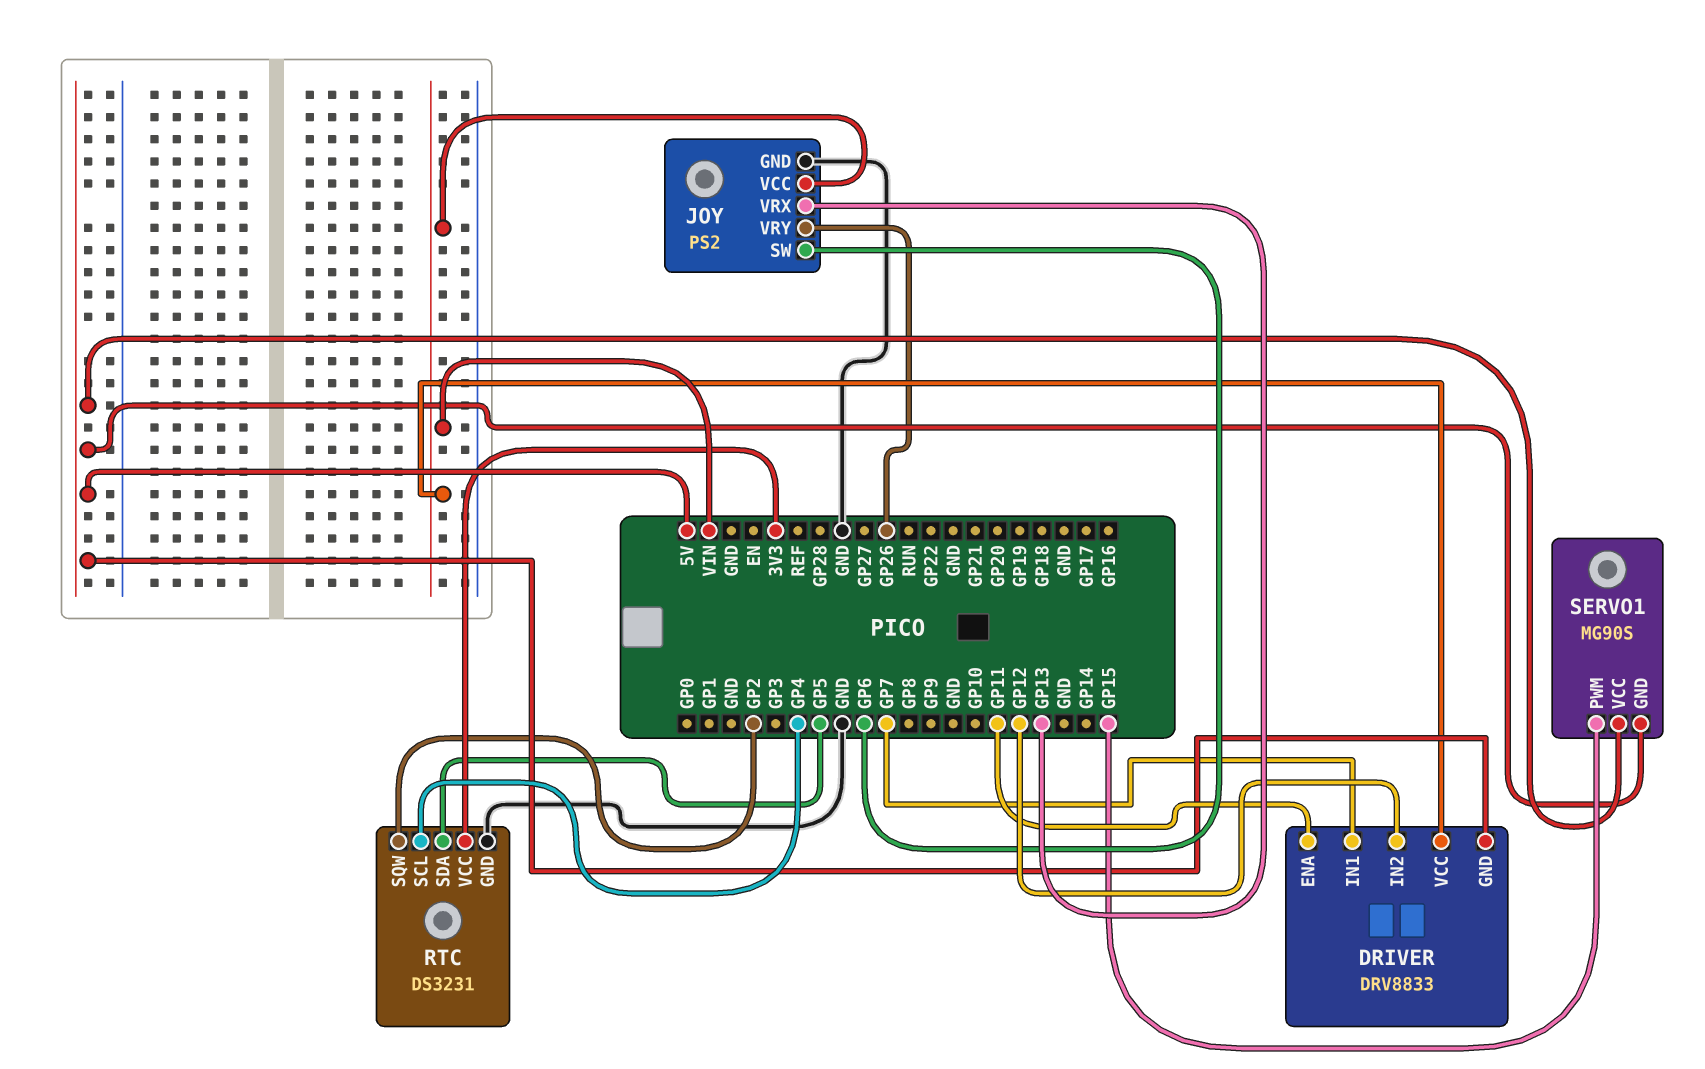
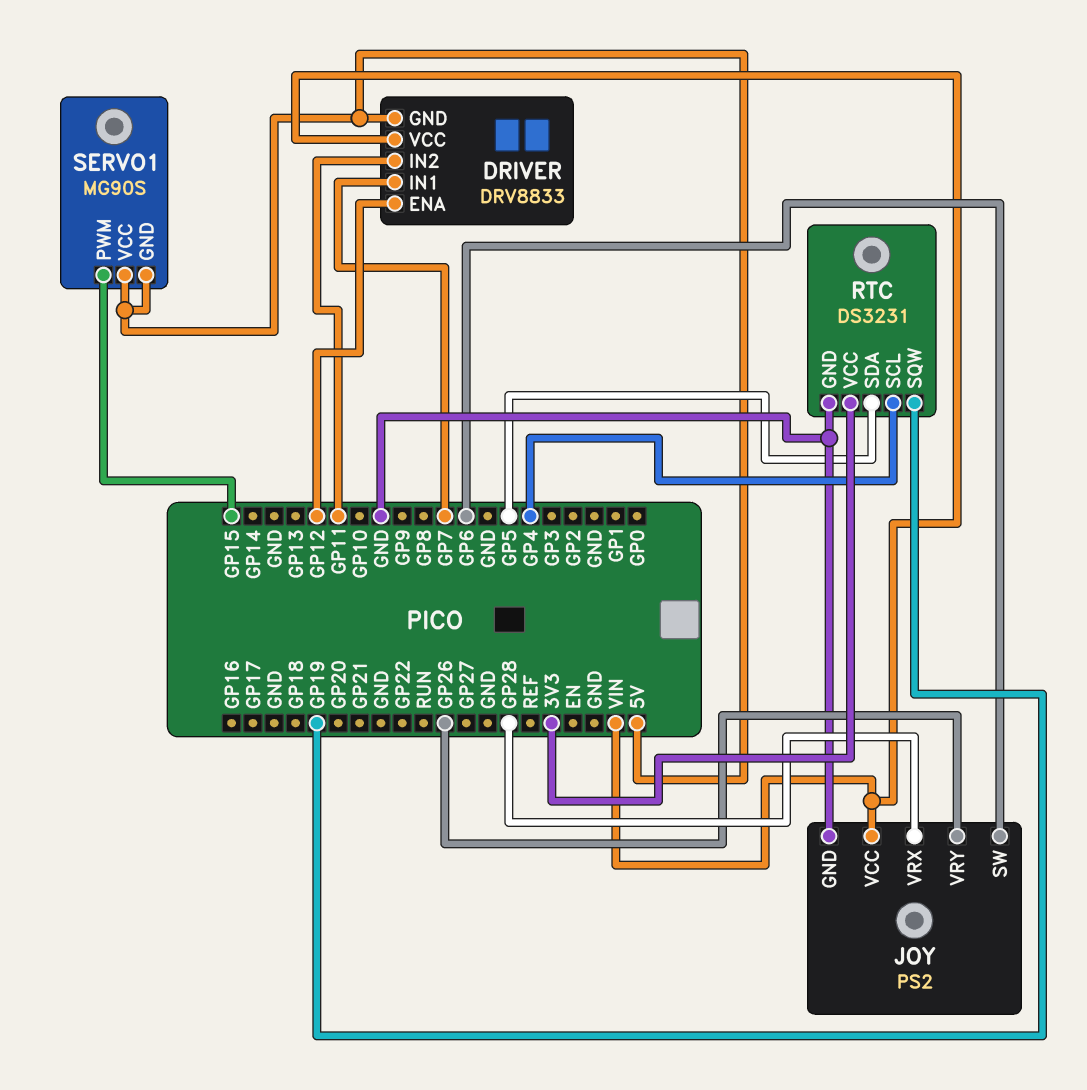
DRIVER pin ENA: GP11 -> GP12
DRIVER pin IN2: GP12 -> GP11
JOY pin VRX: GP13 -> GP28
RTC pin SQW: GP2 -> GP19

